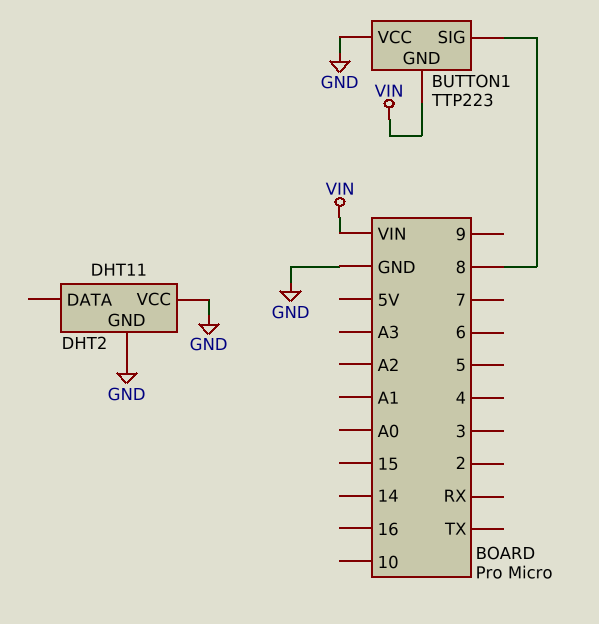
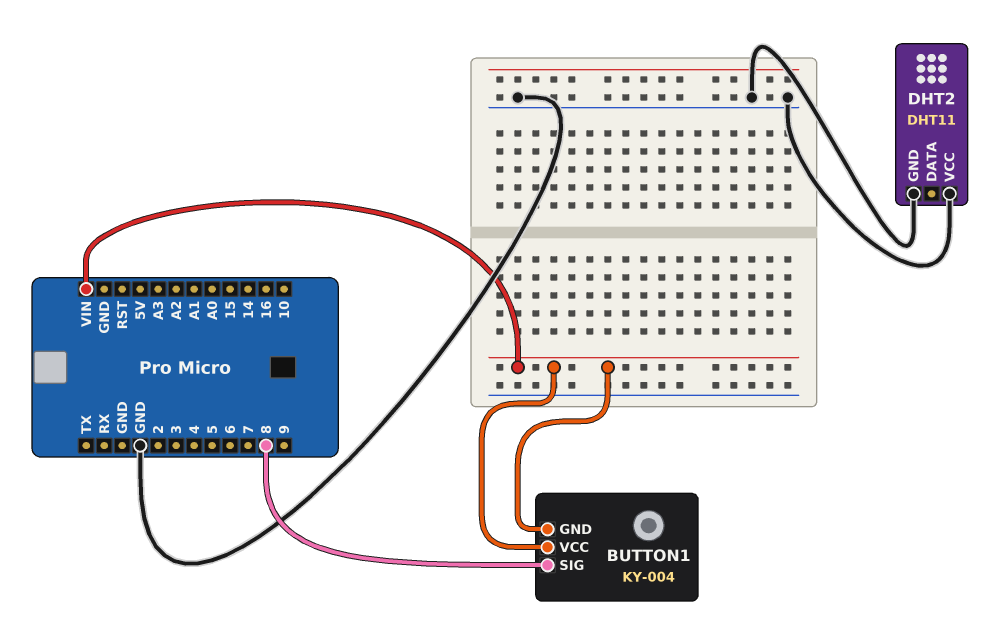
BUTTON1: TTP223 -> KY-004
BUTTON1 pin VCC: GND -> VIN

